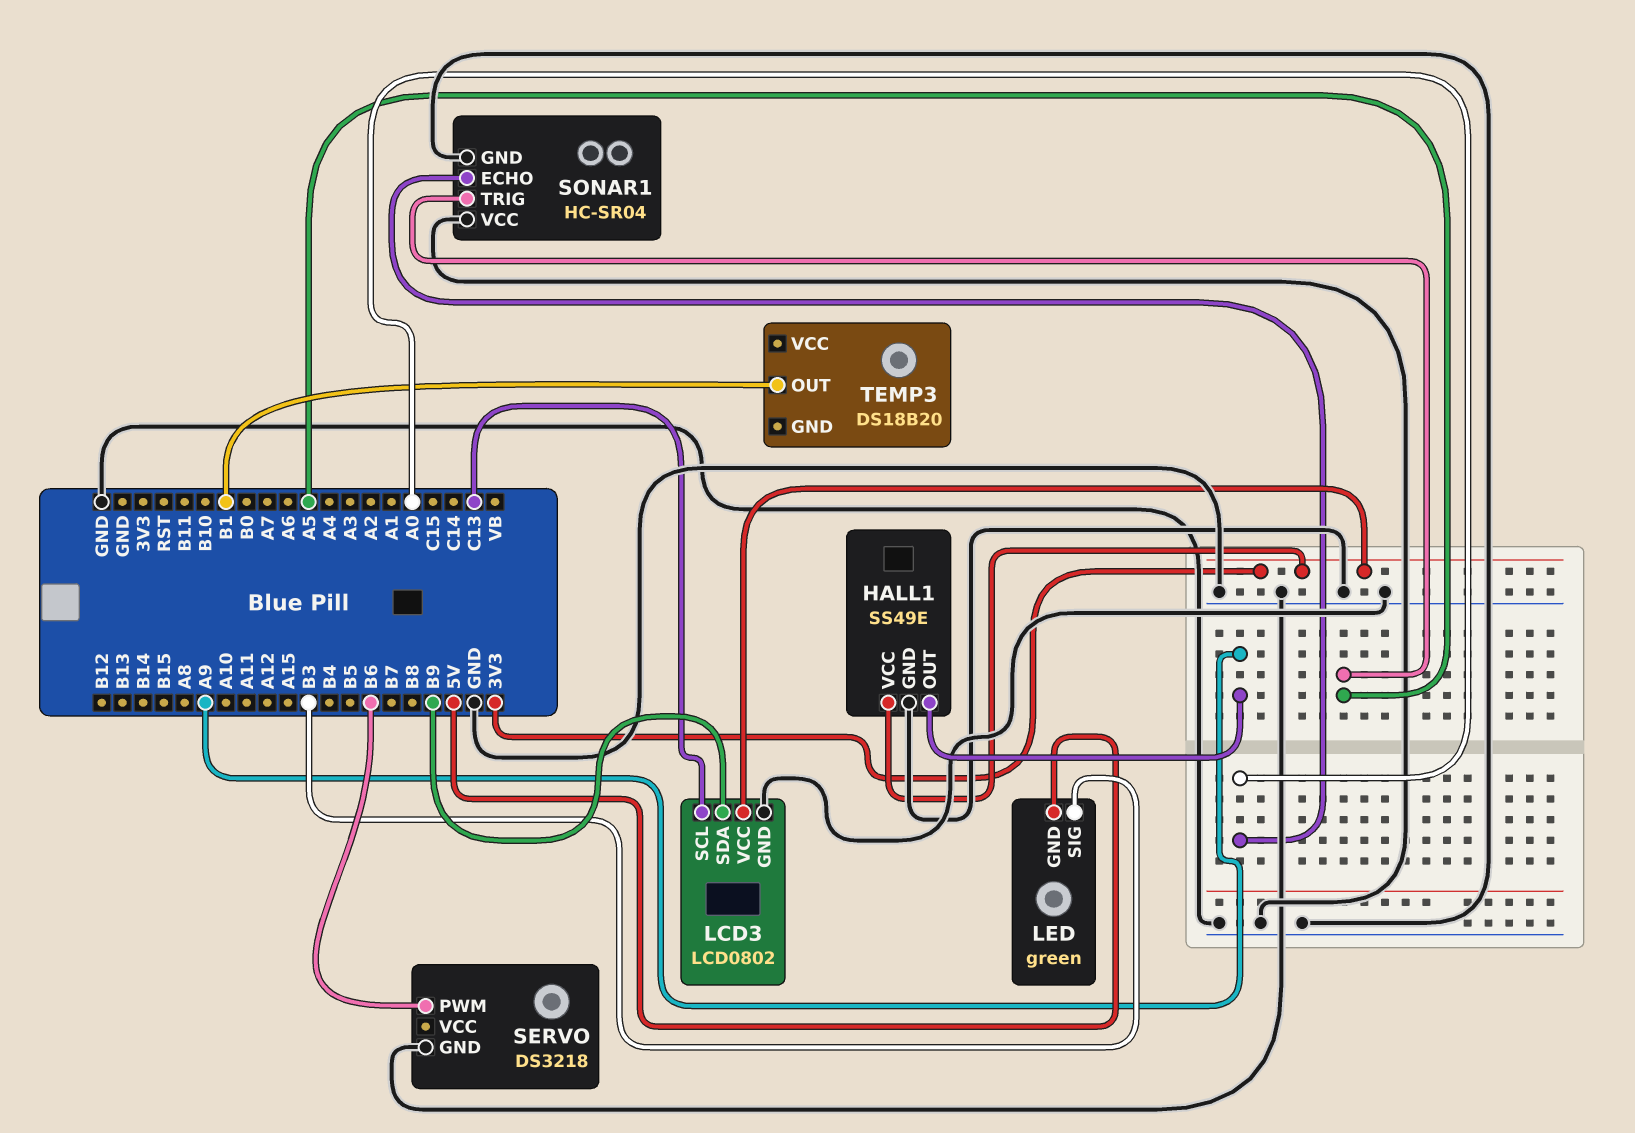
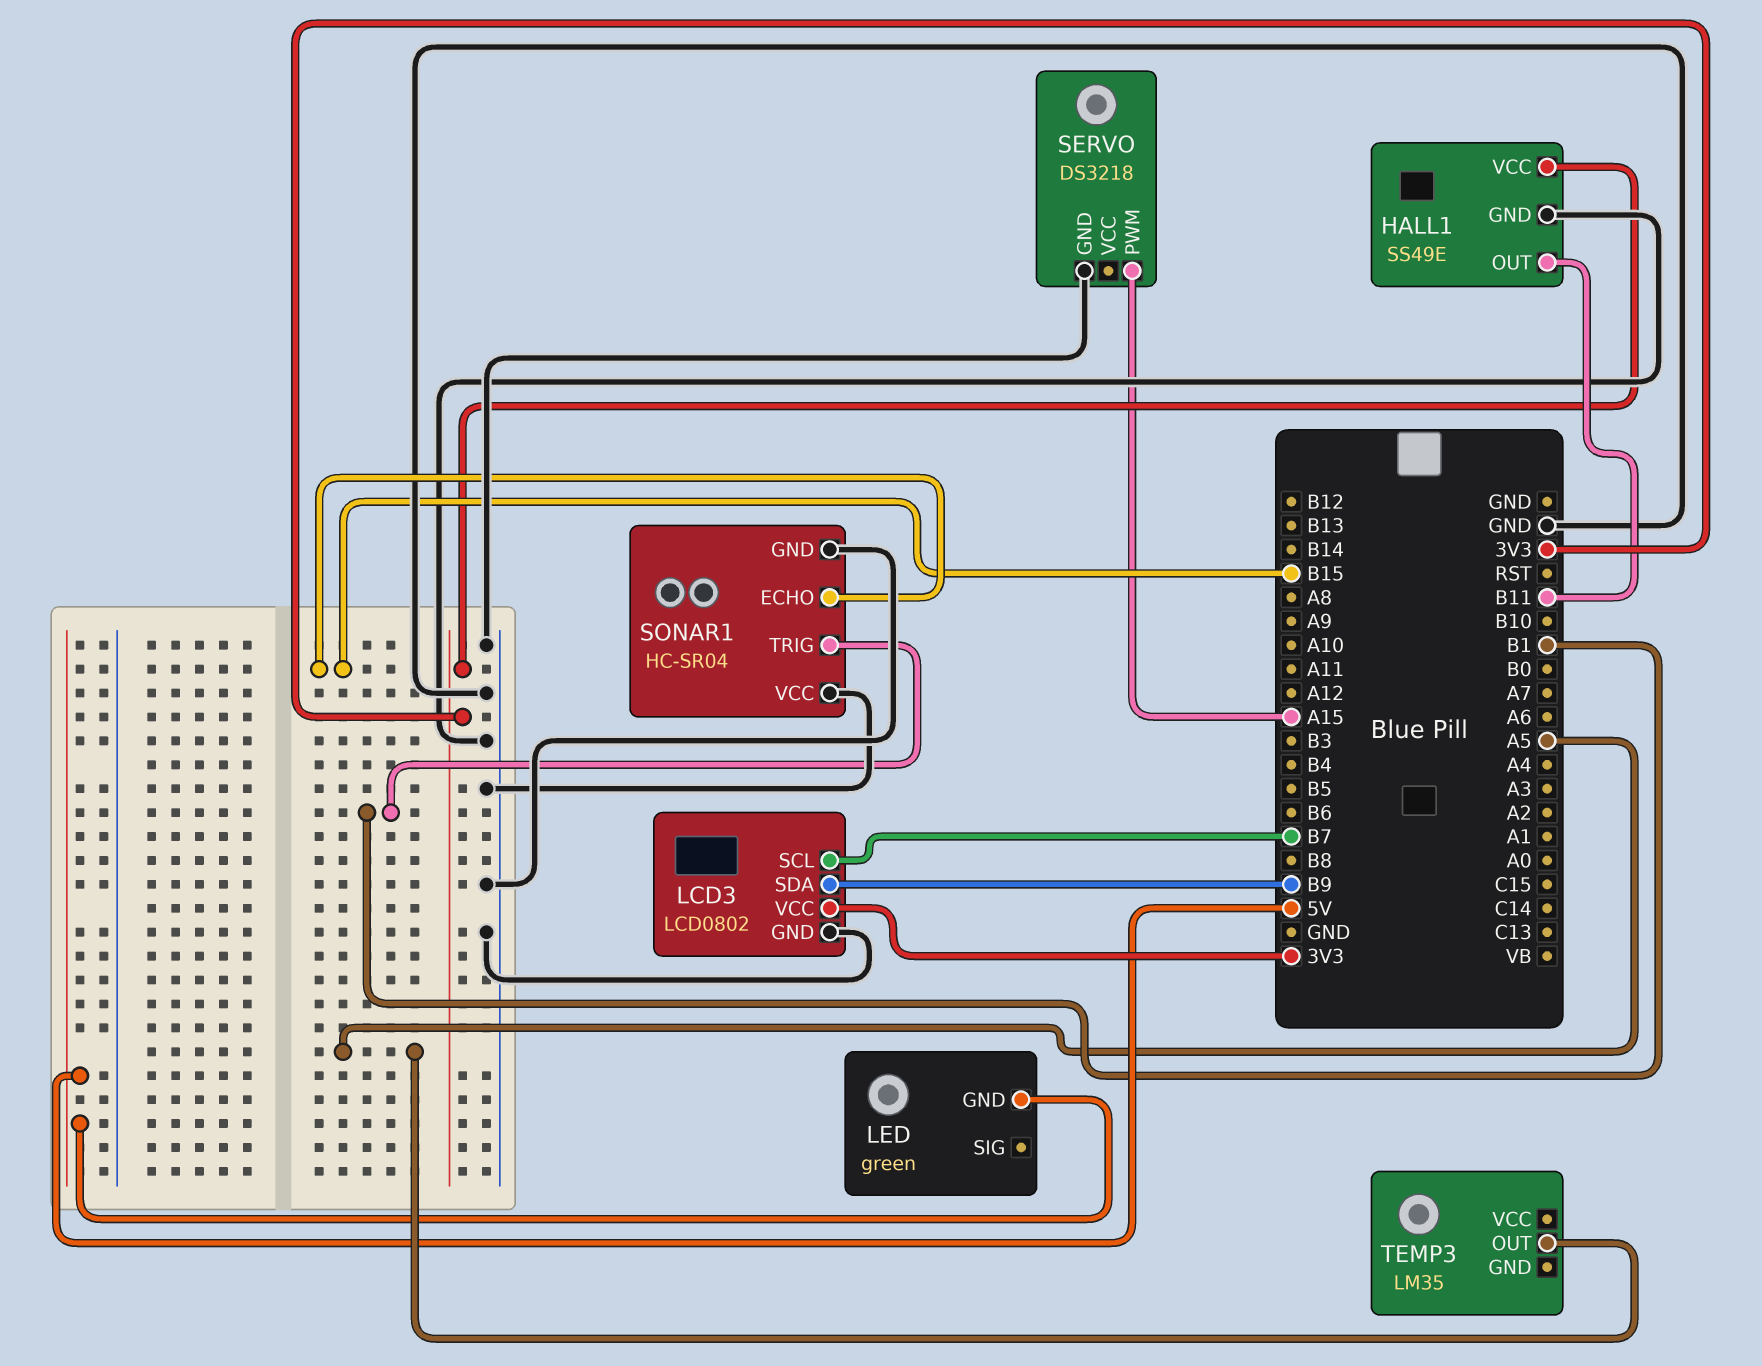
HALL1 pin OUT: A9 -> B11
LCD3 pin SCL: C13 -> B7
LED pin SIG: B3 -> none
SERVO pin PWM: B6 -> A15
SONAR1 pin ECHO: A0 -> B15
SONAR1 pin TRIG: A5 -> B1
TEMP3: DS18B20 -> LM35
TEMP3 pin OUT: B1 -> A5

